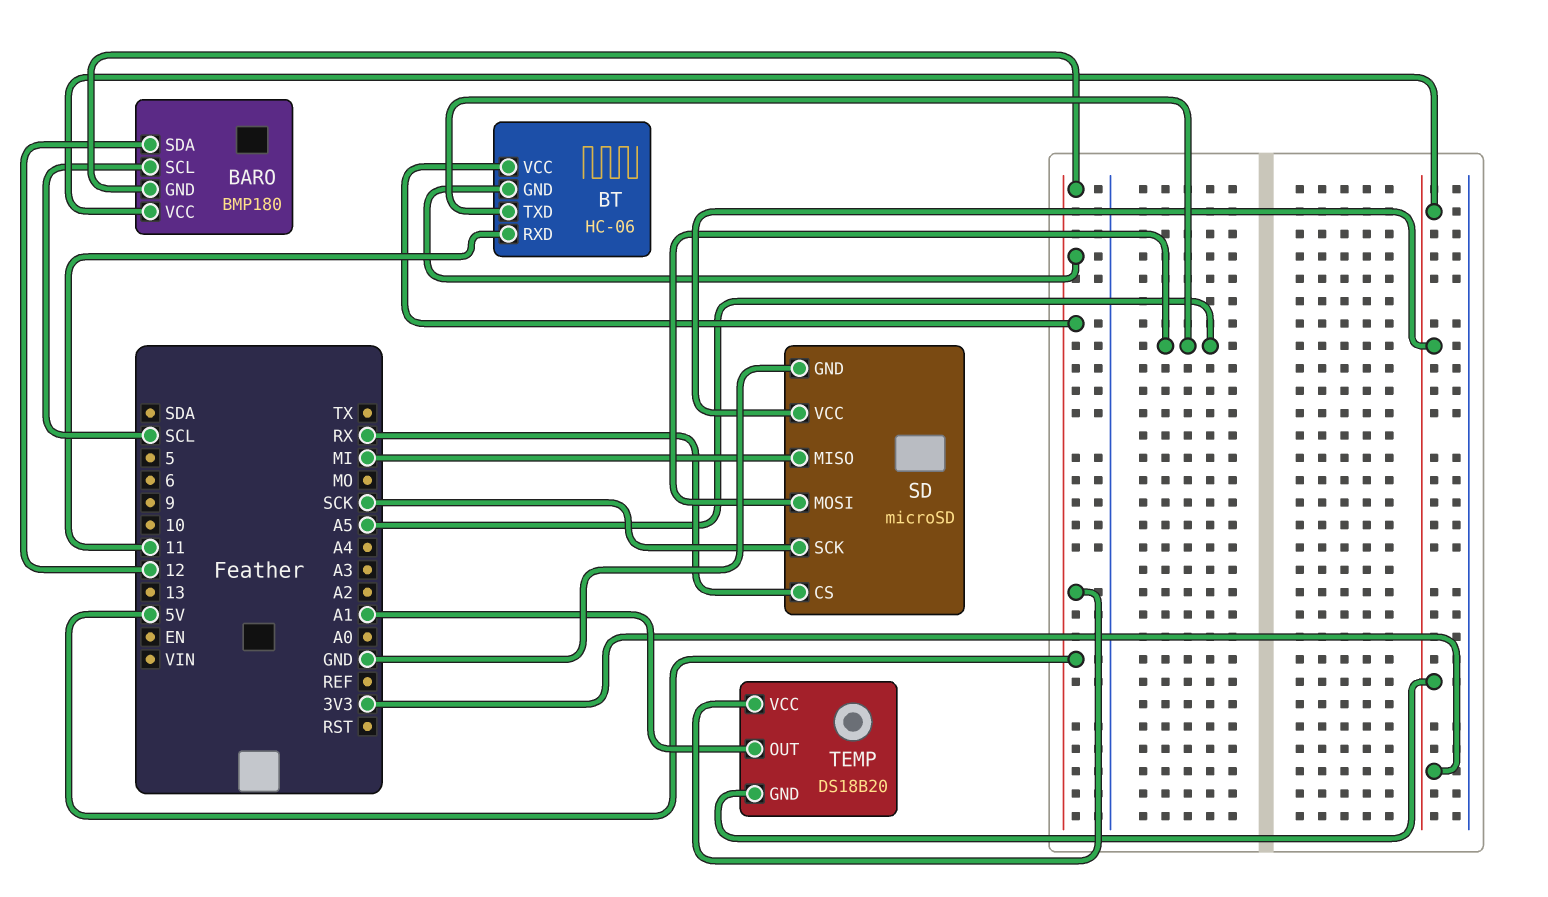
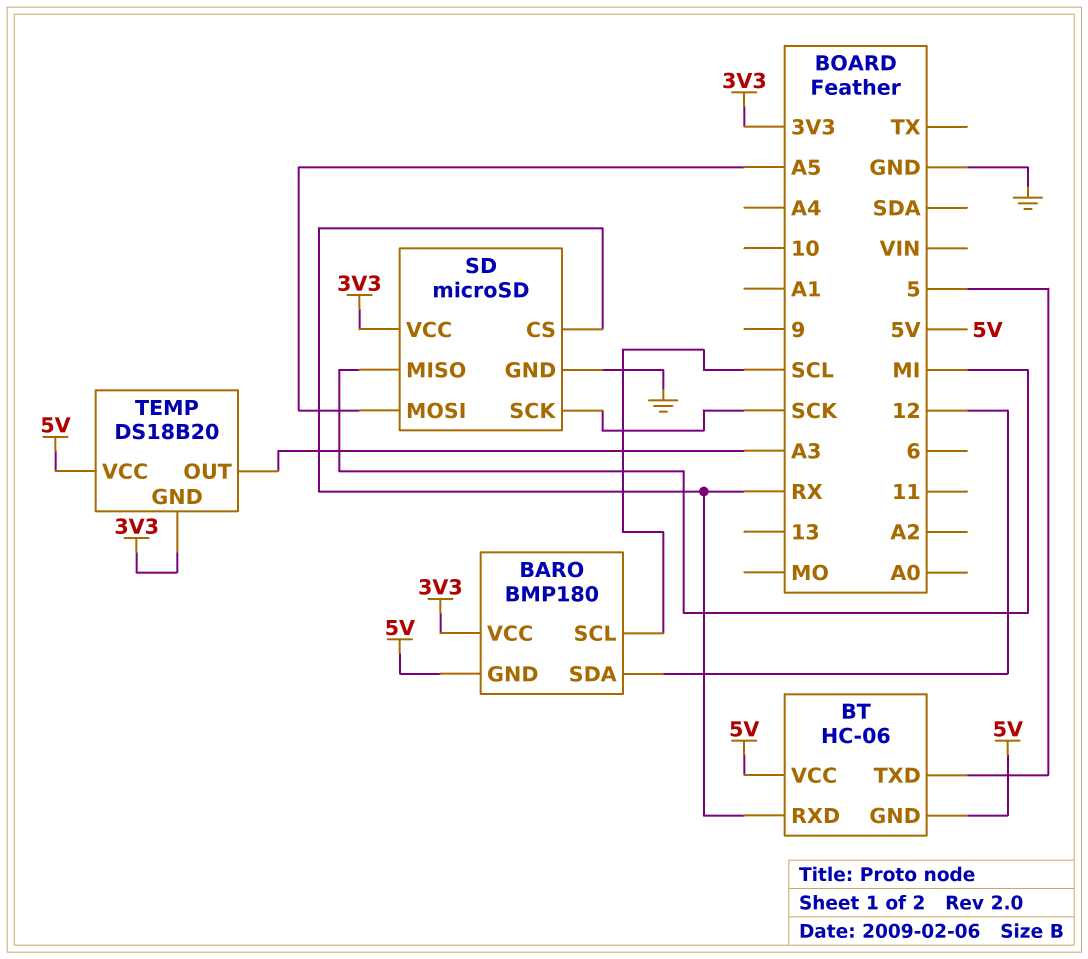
BT pin RXD: 11 -> RX
BT pin TXD: A5 -> 5
TEMP pin OUT: A1 -> A3

